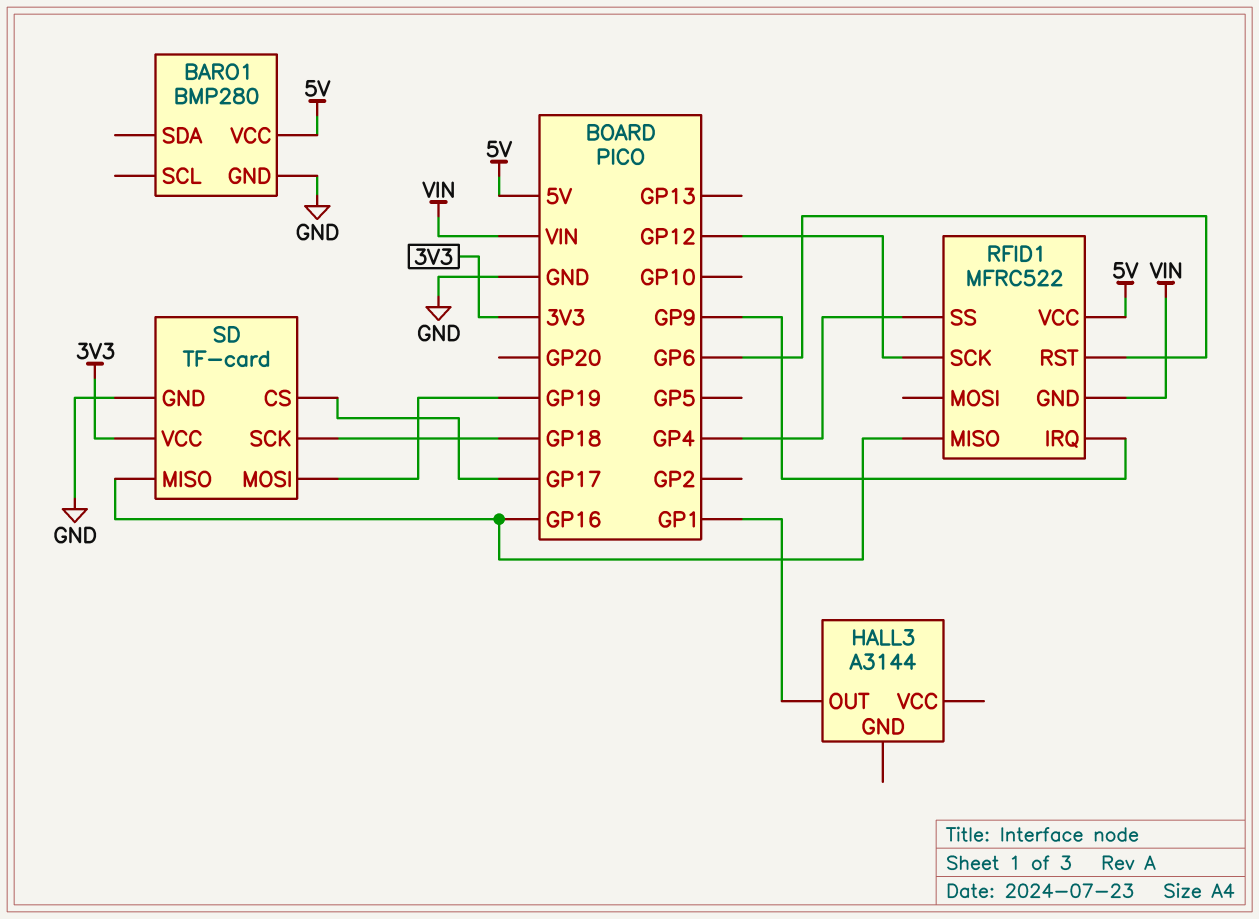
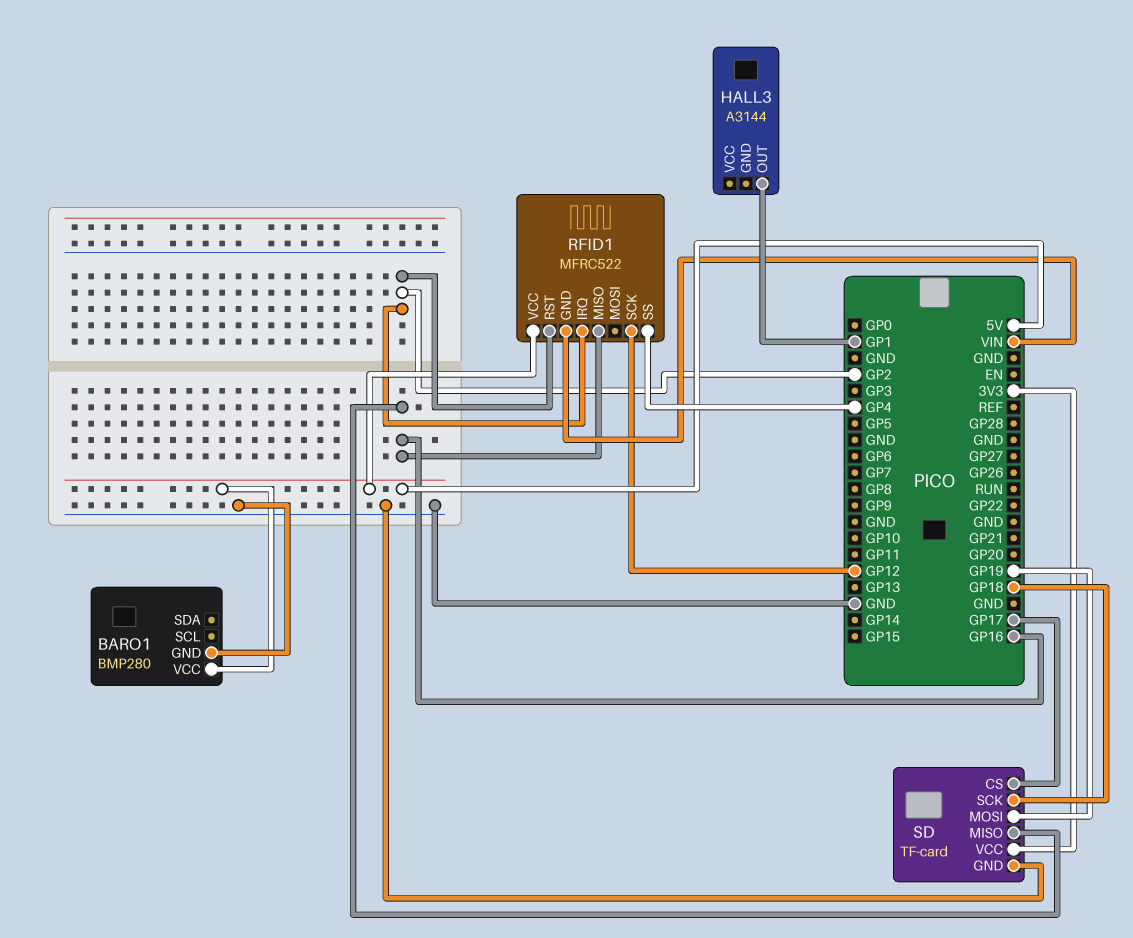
RFID1 pin IRQ: GP9 -> GP2
RFID1 pin RST: GP6 -> GP2

